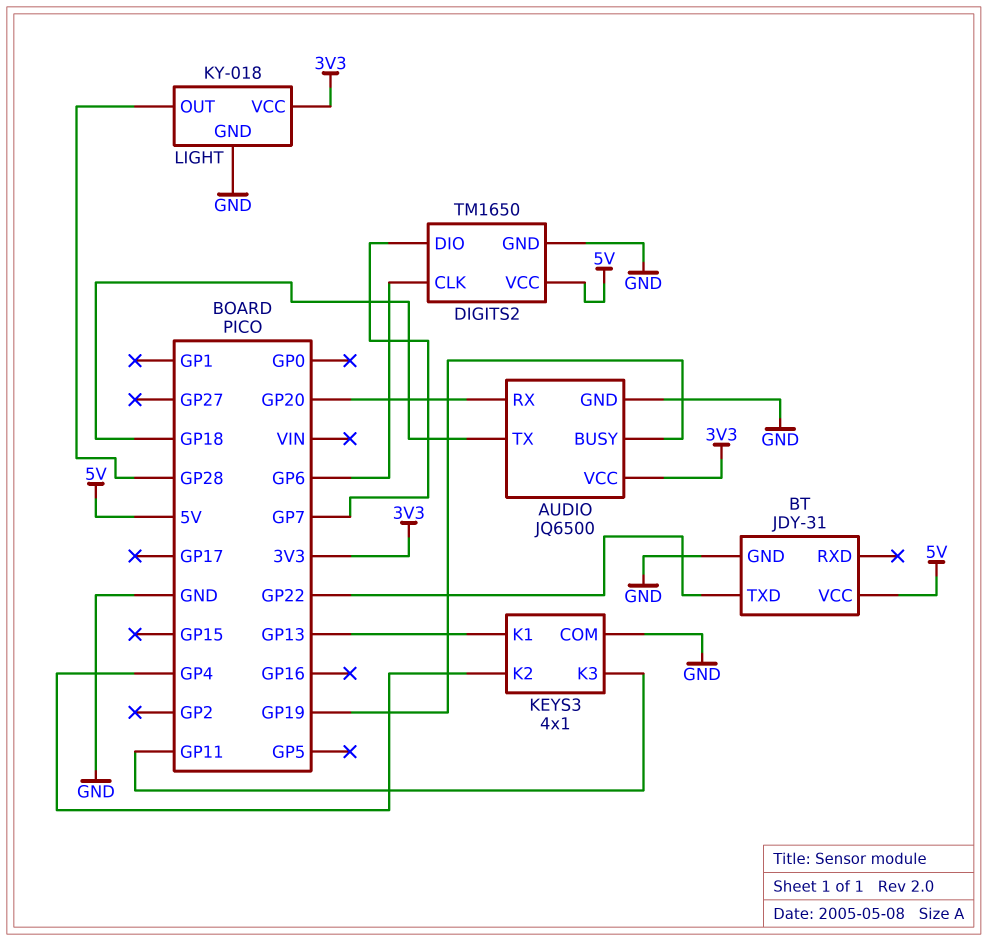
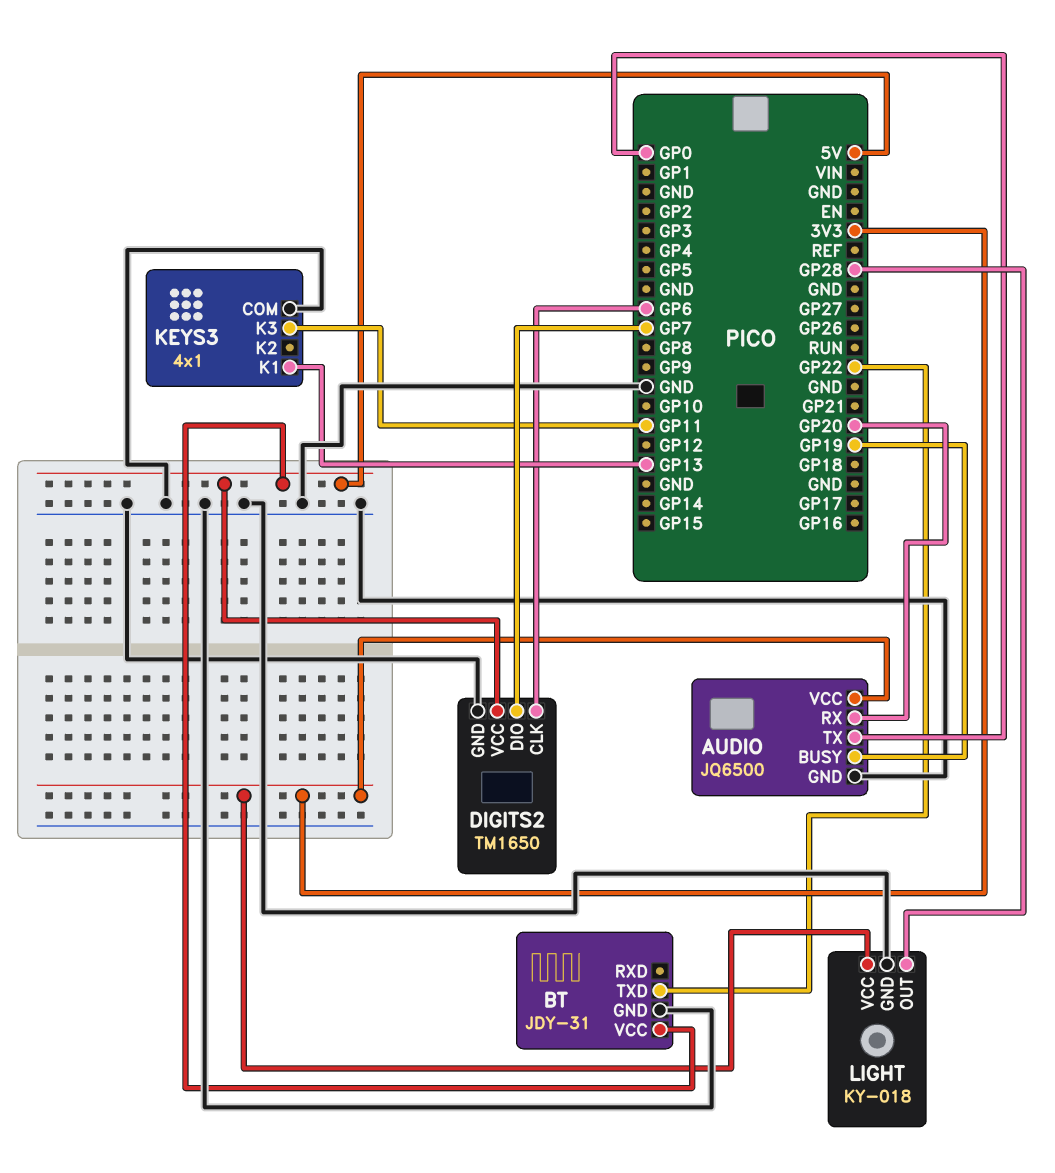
AUDIO pin TX: GP18 -> GP0
KEYS3 pin K2: GP4 -> none

